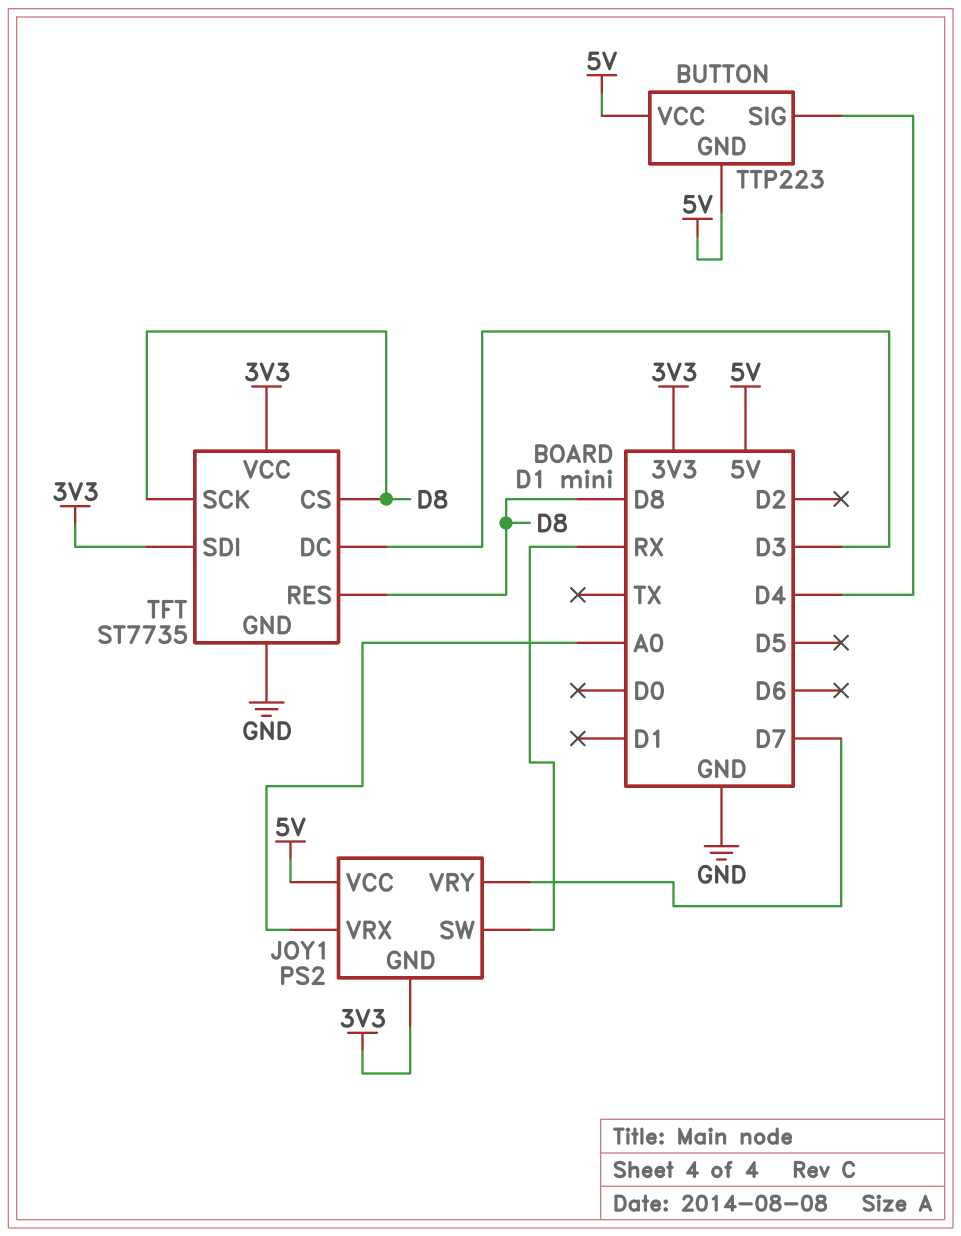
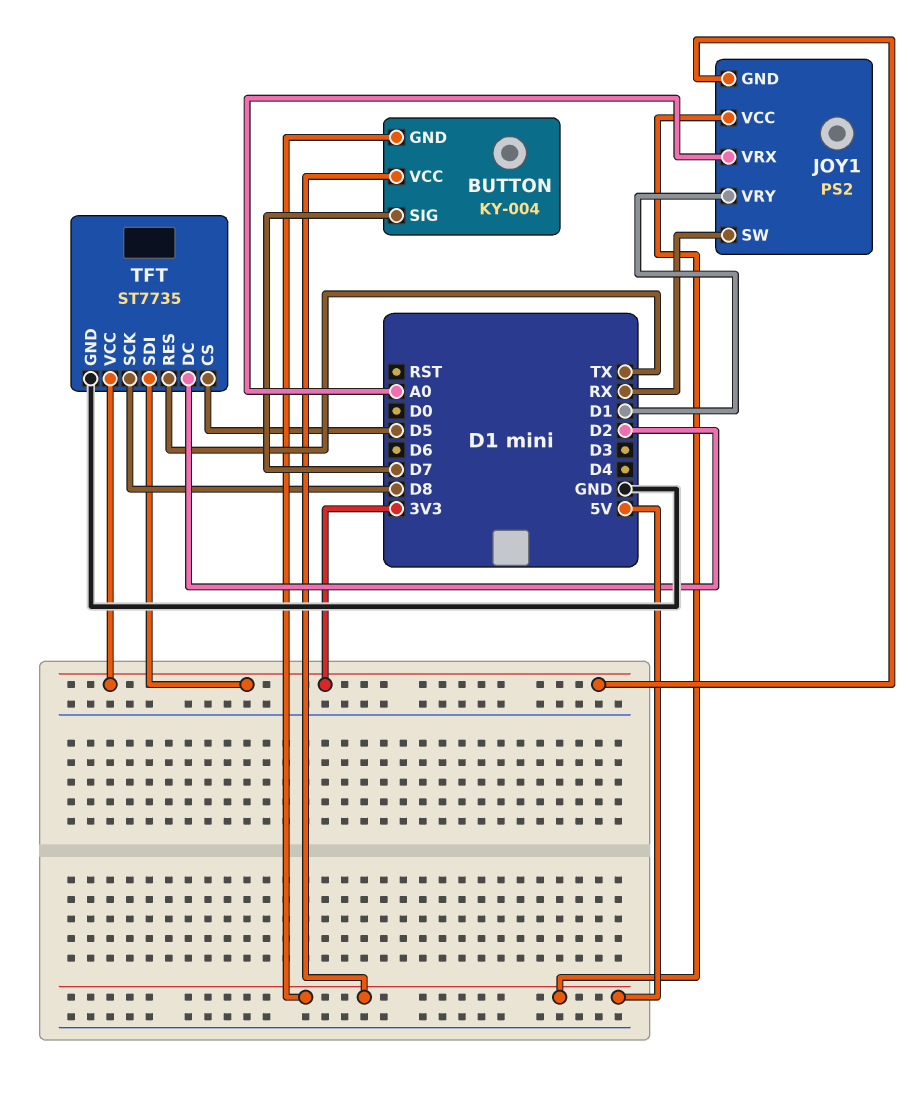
BUTTON: TTP223 -> KY-004
BUTTON pin SIG: D4 -> D7
JOY1 pin VRY: D7 -> D1
TFT pin CS: D8 -> D5
TFT pin DC: D3 -> D2
TFT pin RES: D8 -> TX

